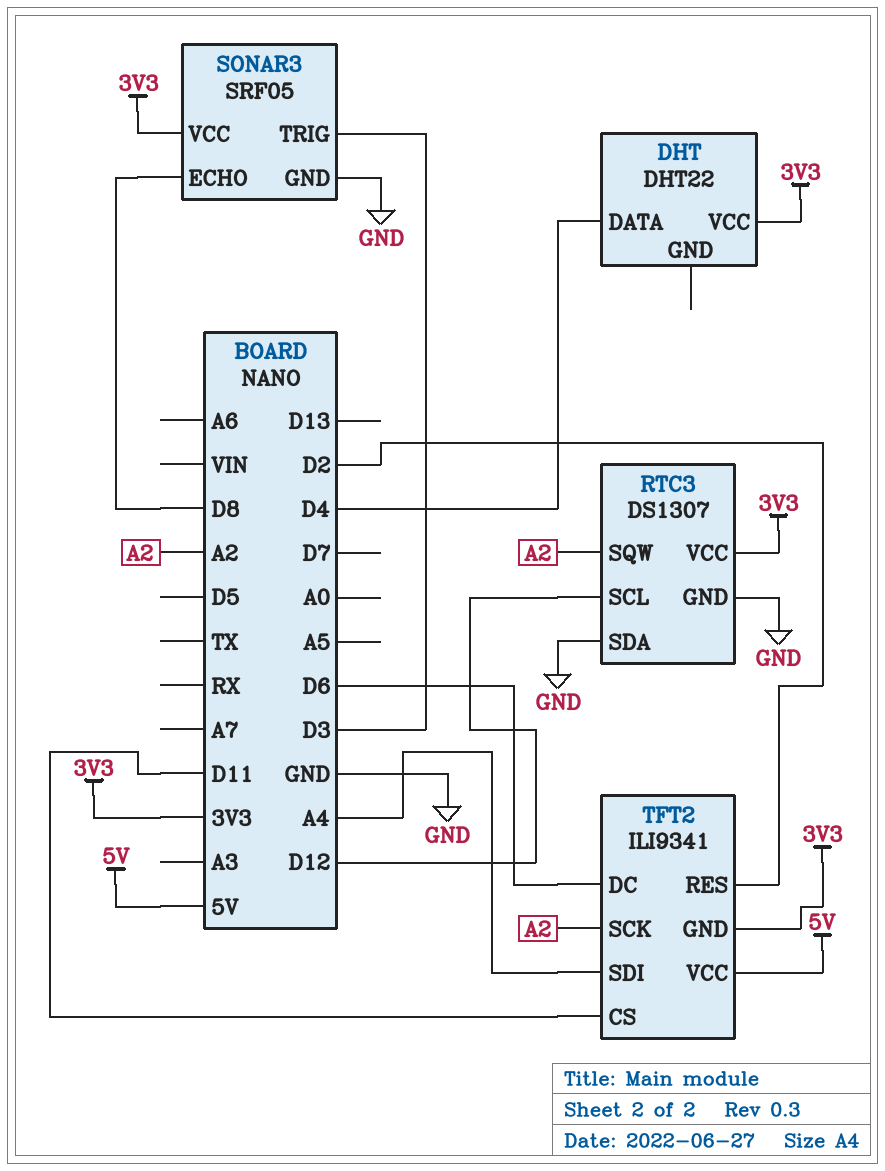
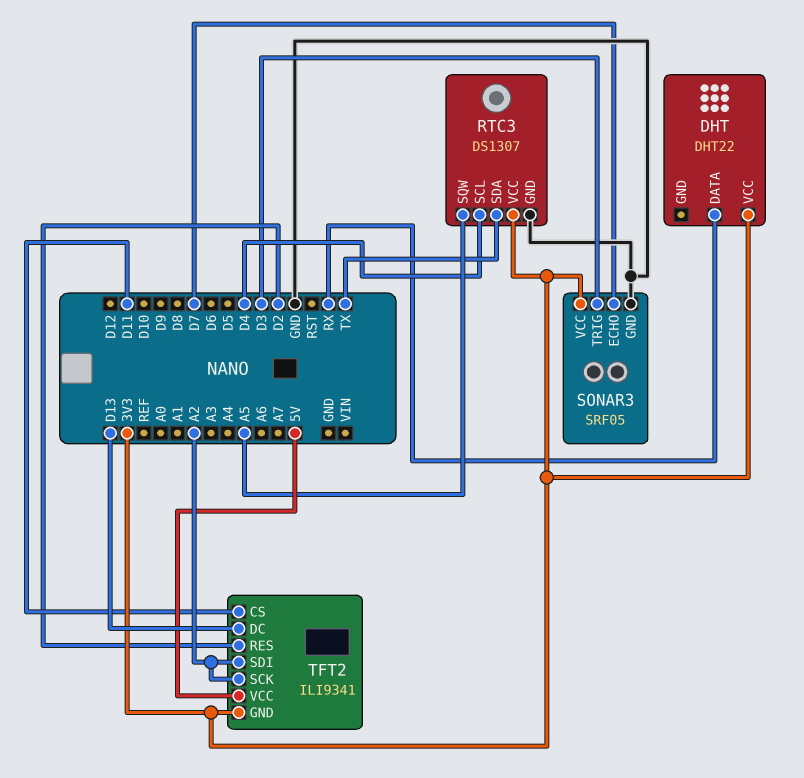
DHT pin DATA: D4 -> RX
RTC3 pin SCL: D12 -> D4
RTC3 pin SDA: GND -> TX
RTC3 pin SQW: A2 -> A5
SONAR3 pin ECHO: D8 -> D7
TFT2 pin DC: D6 -> D13
TFT2 pin SDI: A4 -> A2

